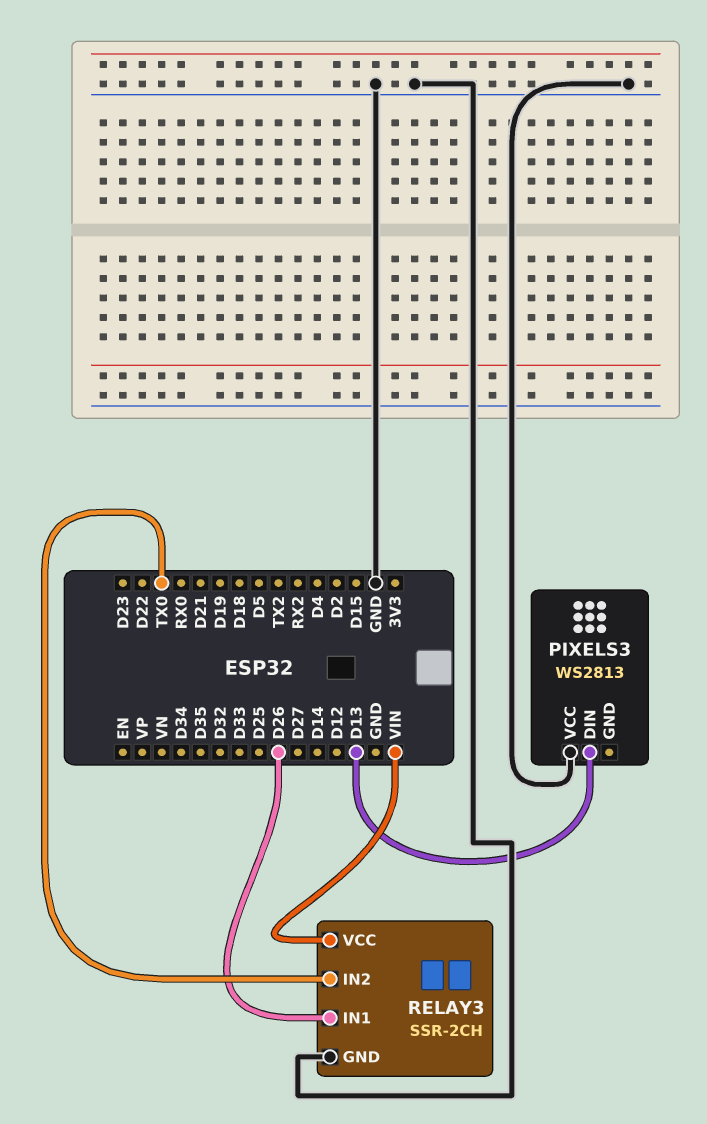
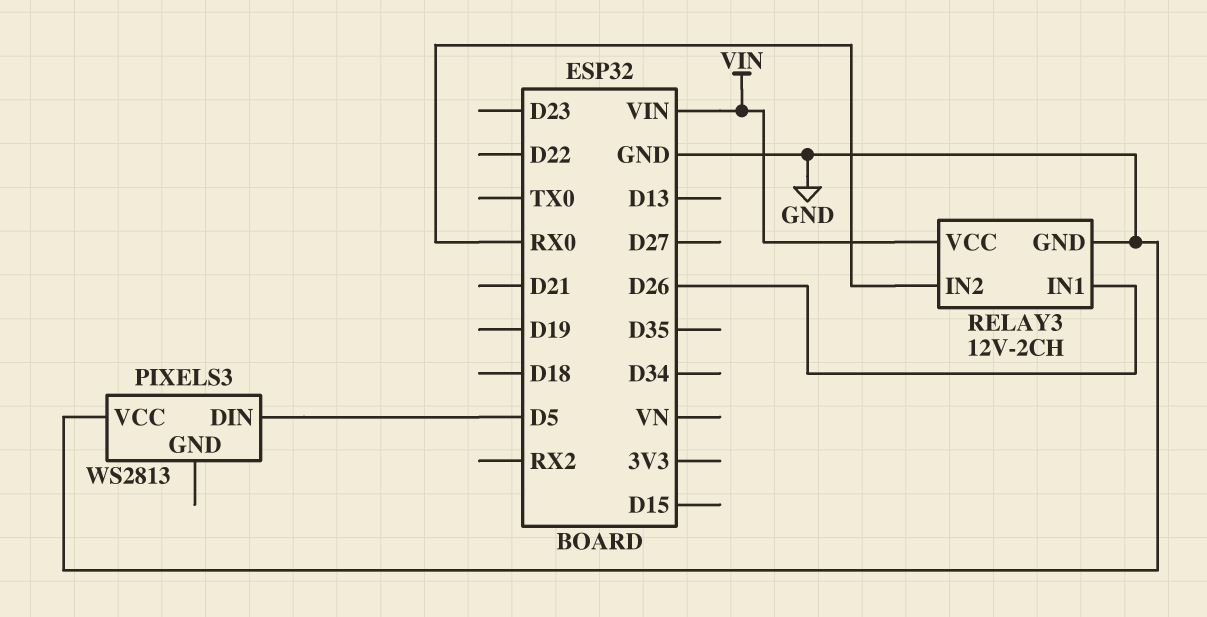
PIXELS3 pin DIN: D13 -> D5
RELAY3: SSR-2CH -> 12V-2CH
RELAY3 pin IN2: TX0 -> RX0

